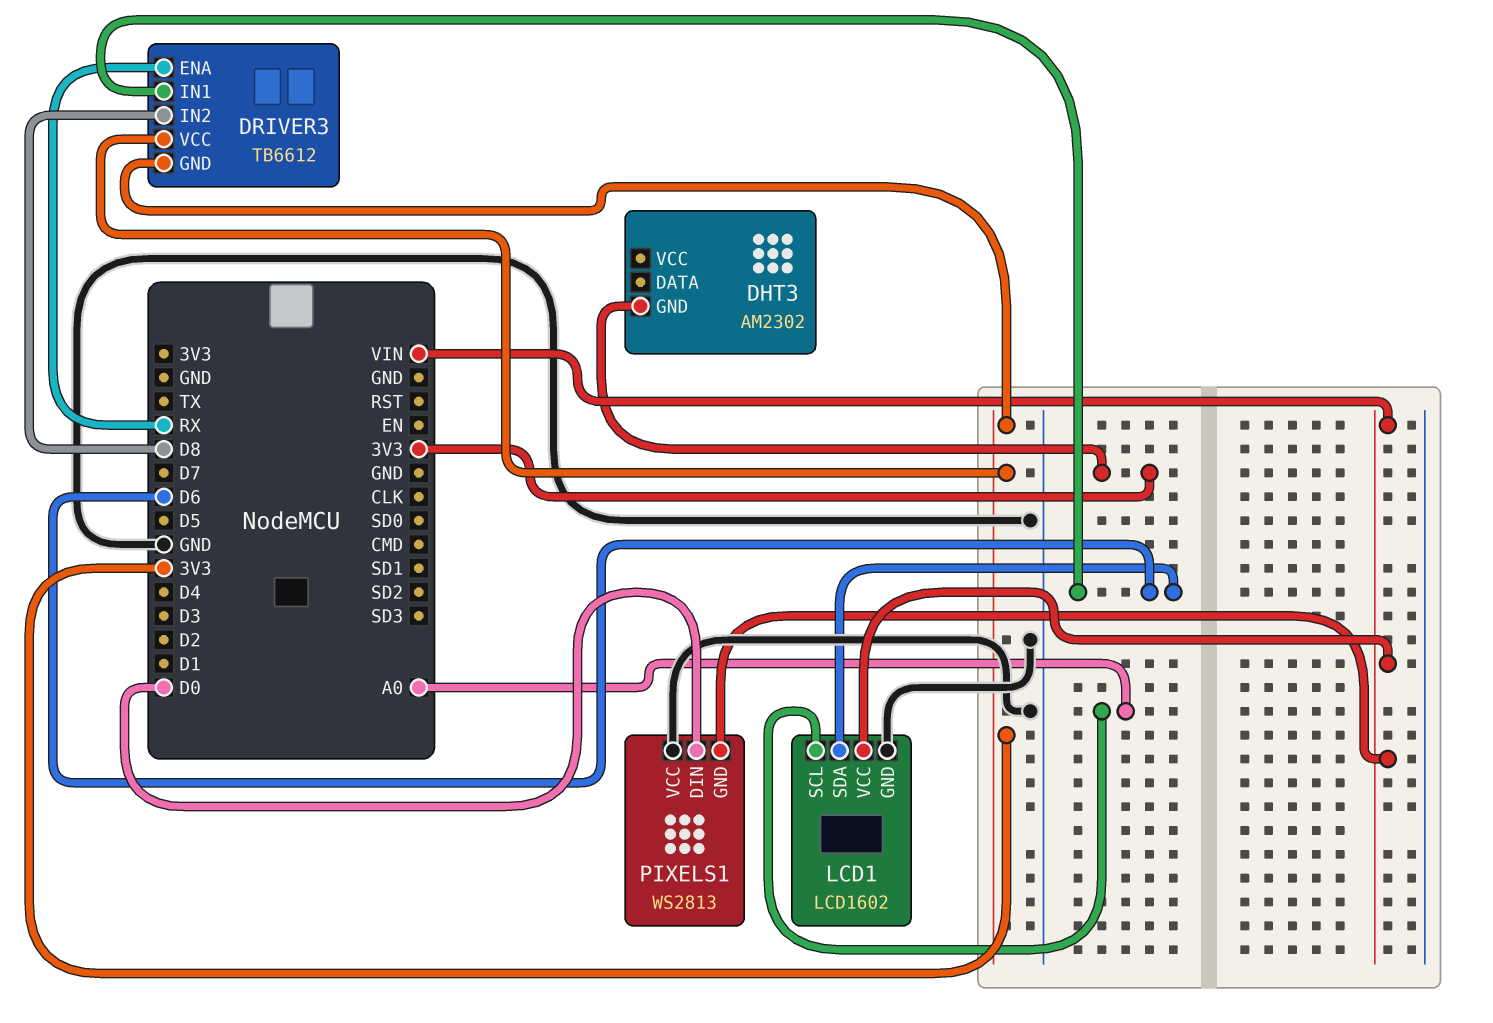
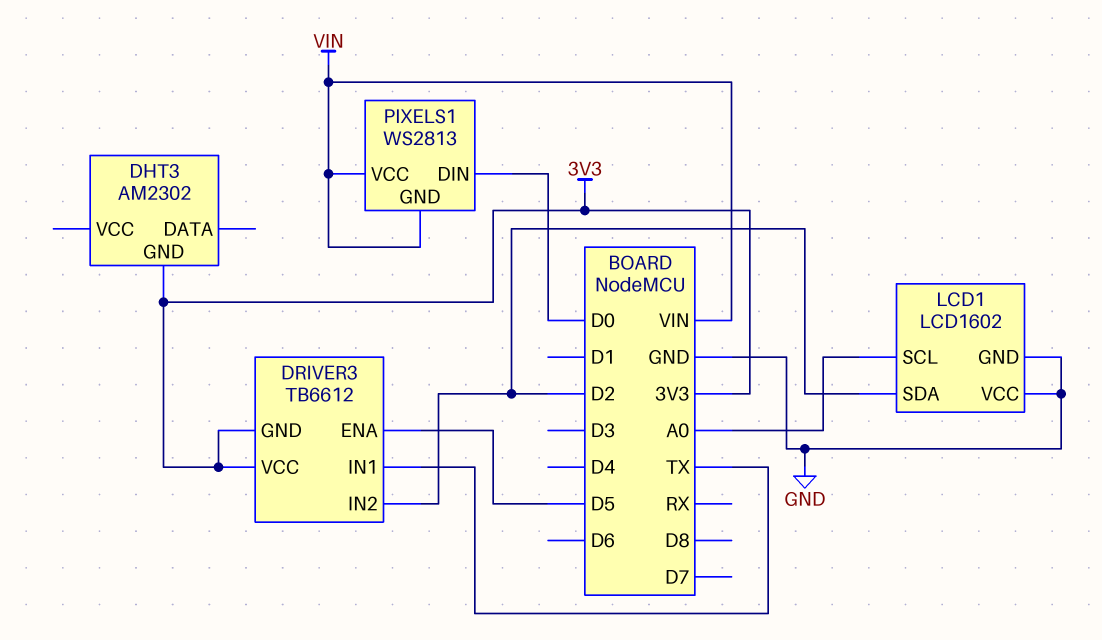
DRIVER3 pin ENA: RX -> D5
DRIVER3 pin IN1: D6 -> TX
DRIVER3 pin IN2: D8 -> D2
LCD1 pin SDA: D6 -> D2
LCD1 pin VCC: VIN -> GND
PIXELS1 pin VCC: GND -> VIN

